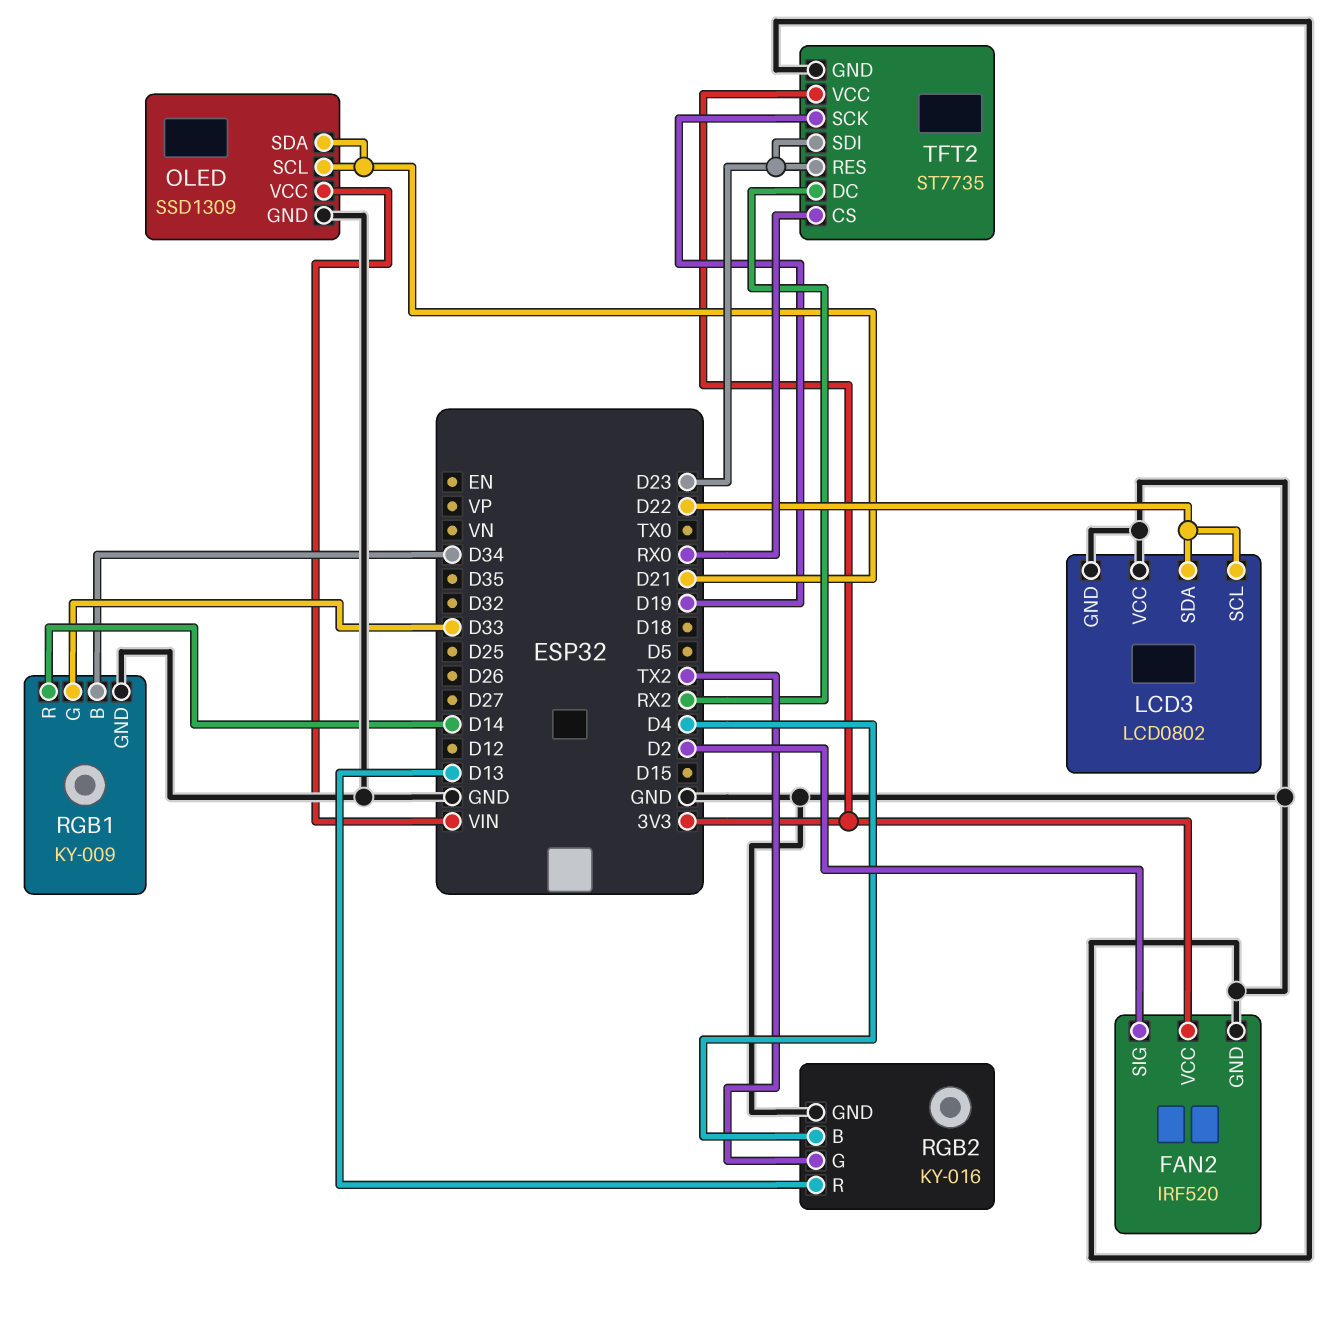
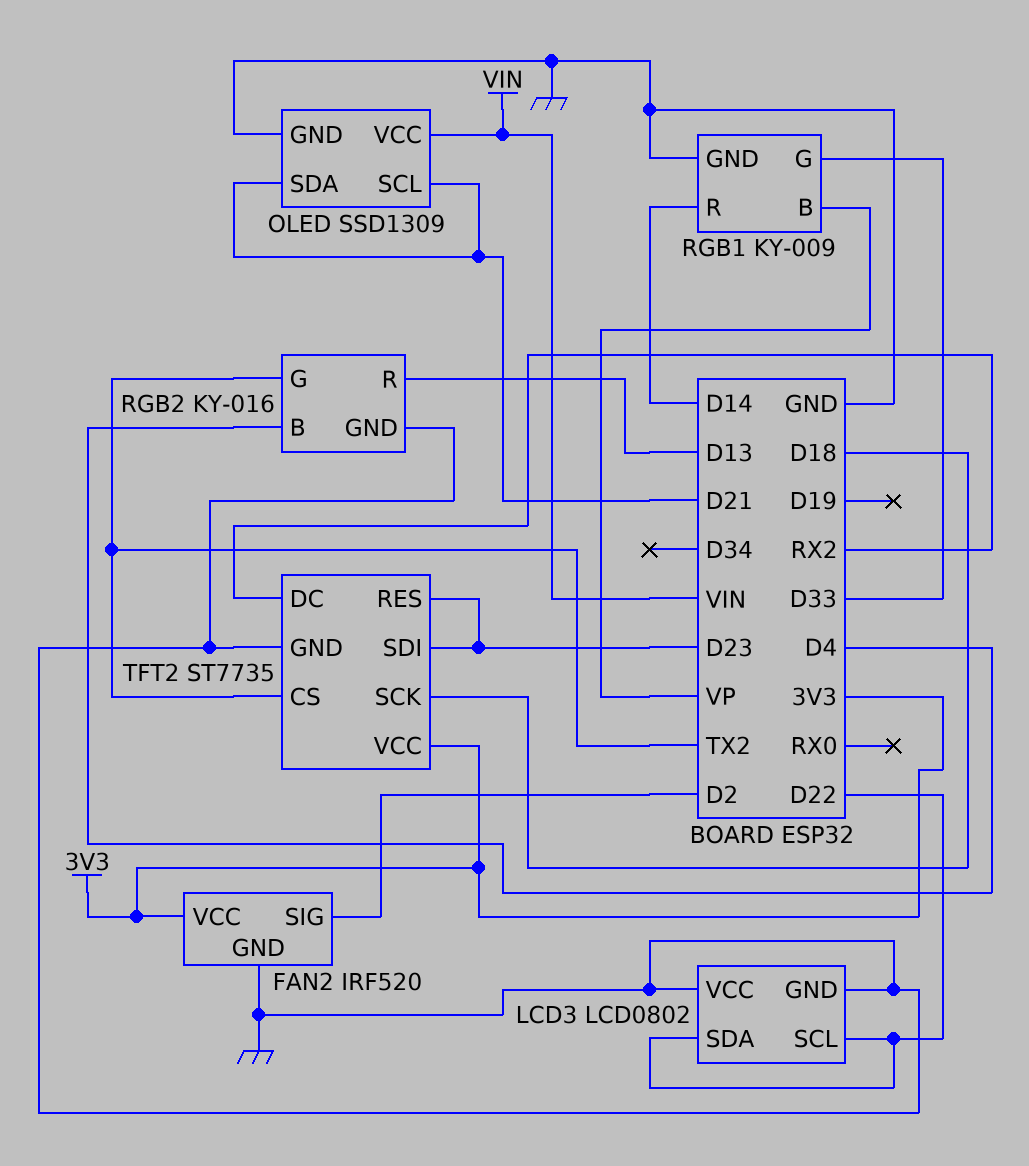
RGB1 pin B: D34 -> VP
TFT2 pin CS: RX0 -> TX2
TFT2 pin SCK: D19 -> D18

